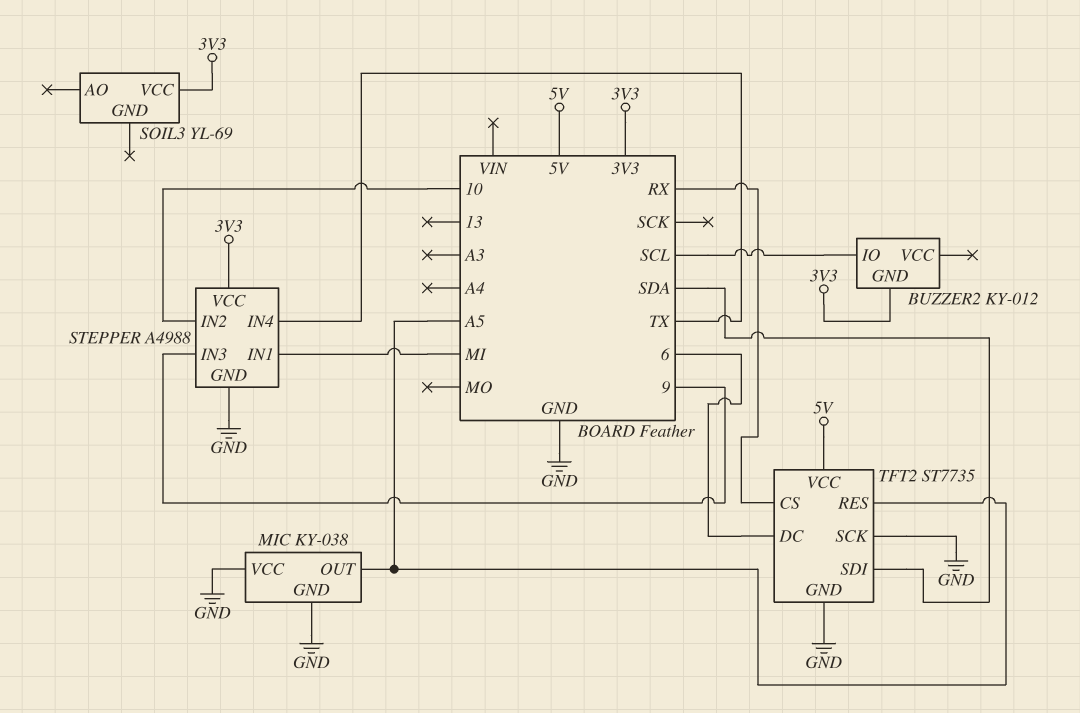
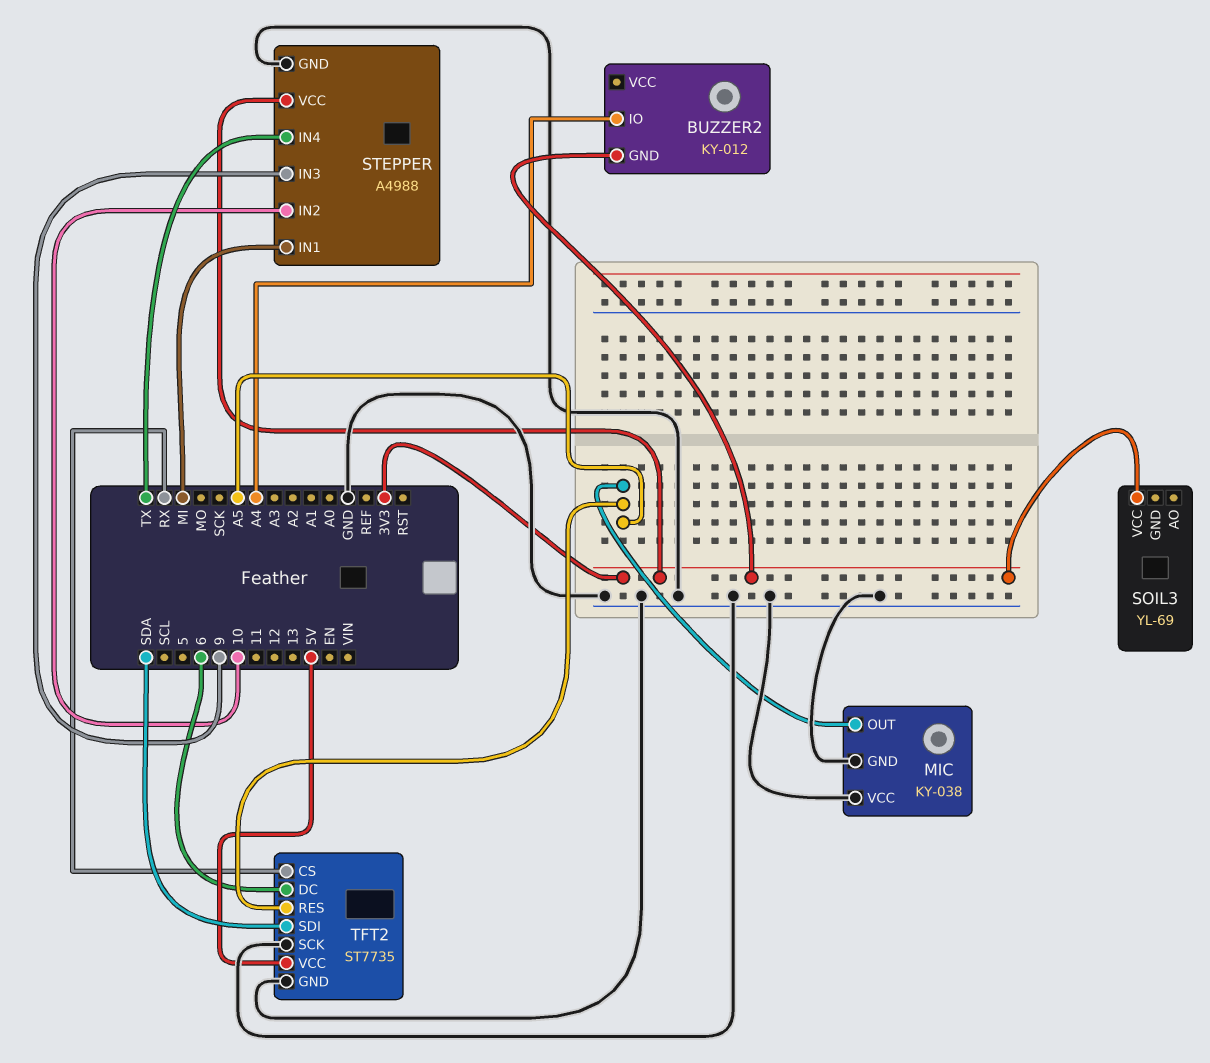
BUZZER2 pin IO: SCL -> A4

